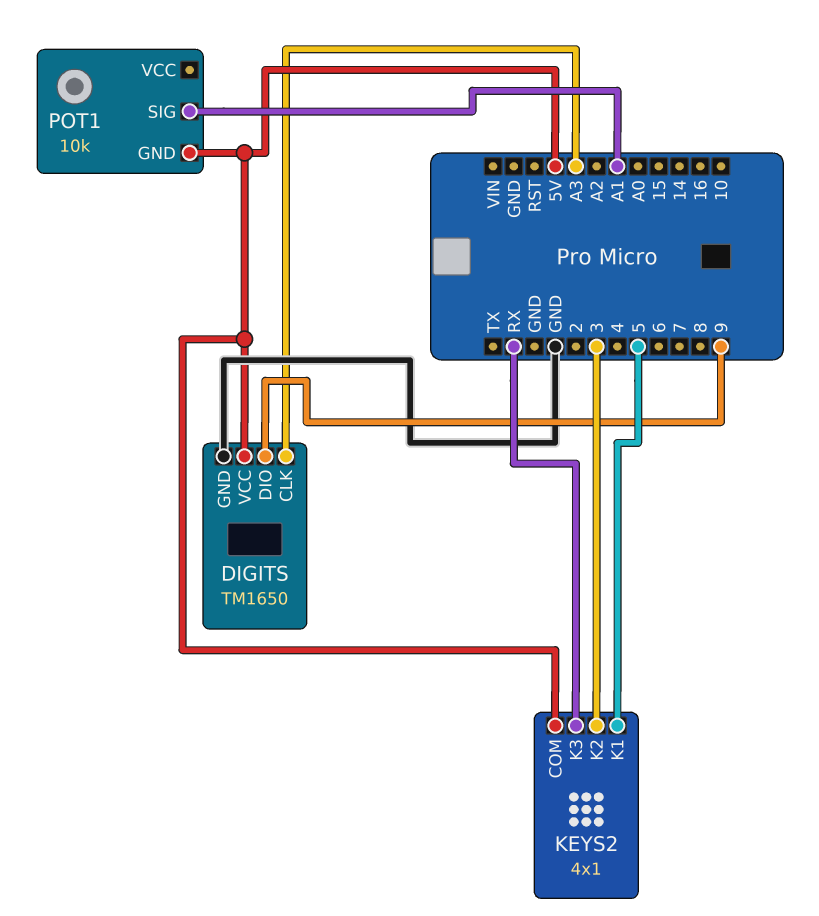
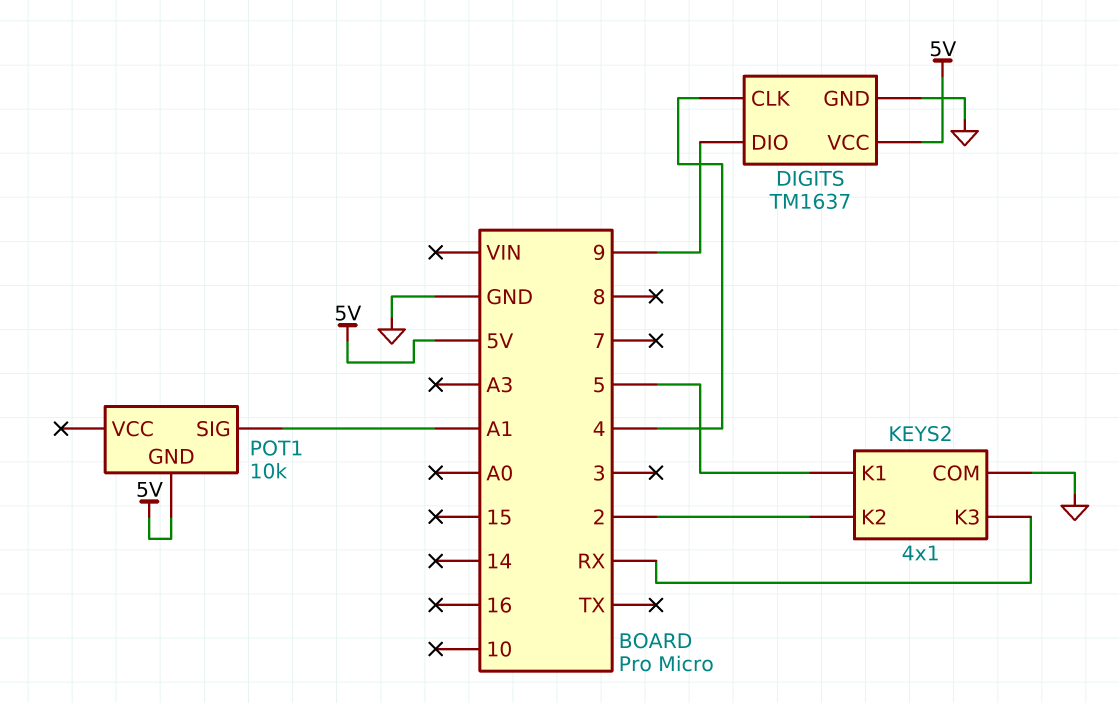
DIGITS: TM1650 -> TM1637
DIGITS pin CLK: A3 -> 4
KEYS2 pin COM: 5V -> GND
KEYS2 pin K2: 3 -> 2

